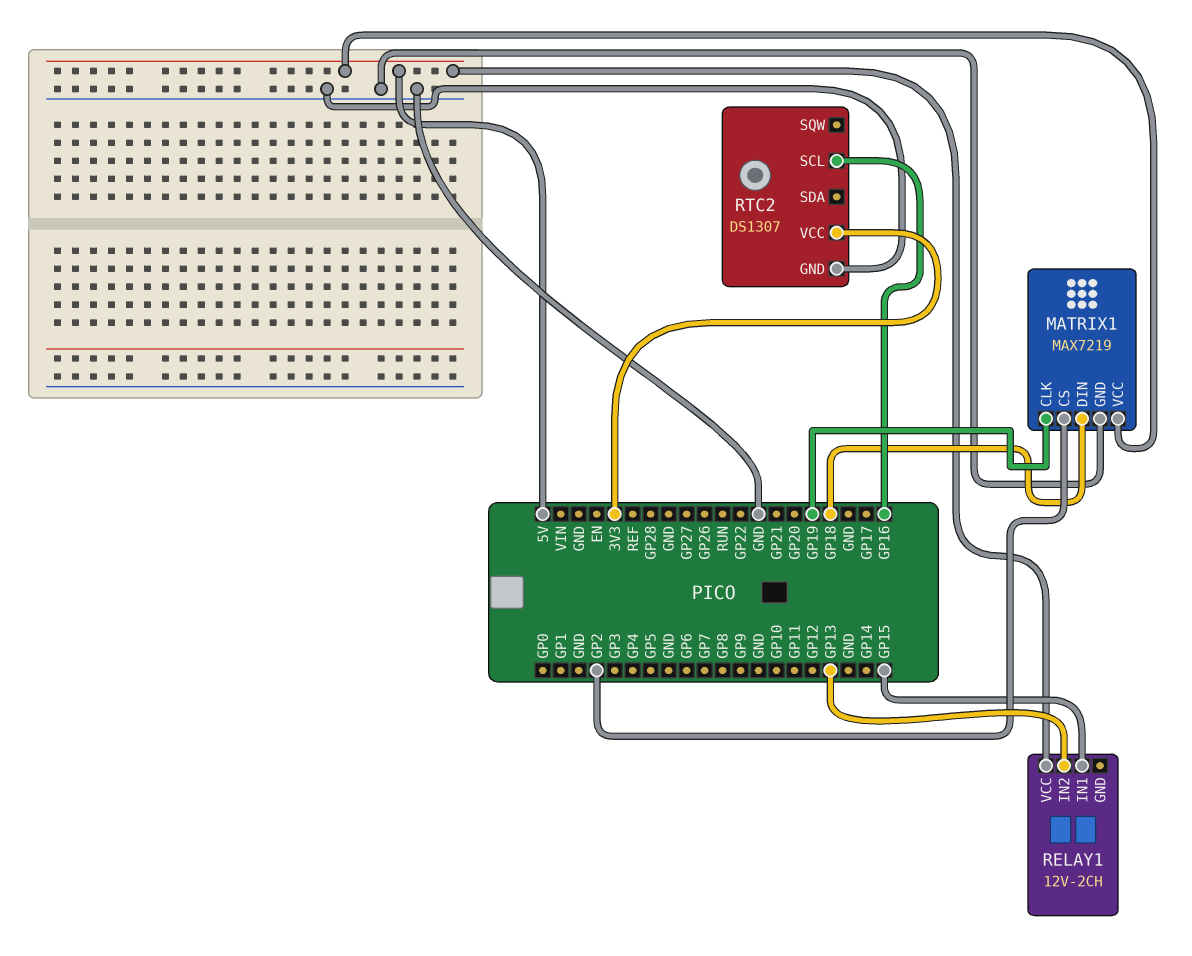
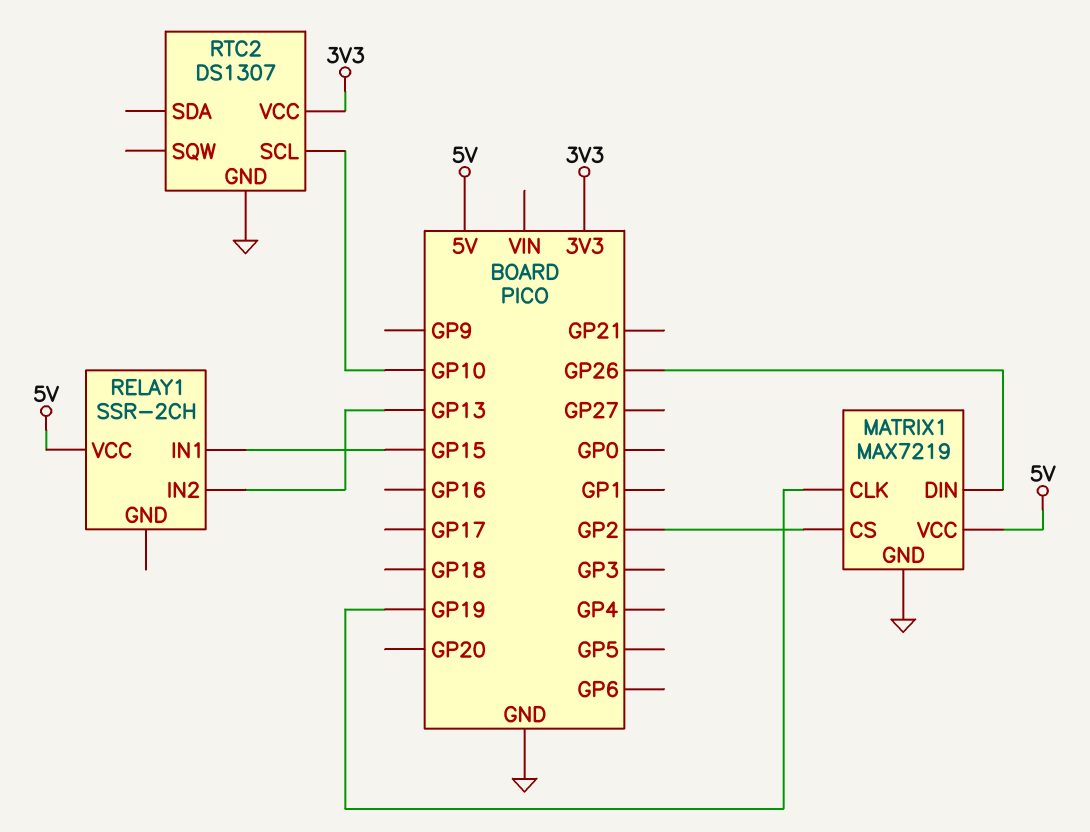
MATRIX1 pin DIN: GP18 -> GP26
RELAY1: 12V-2CH -> SSR-2CH
RTC2 pin SCL: GP16 -> GP10

